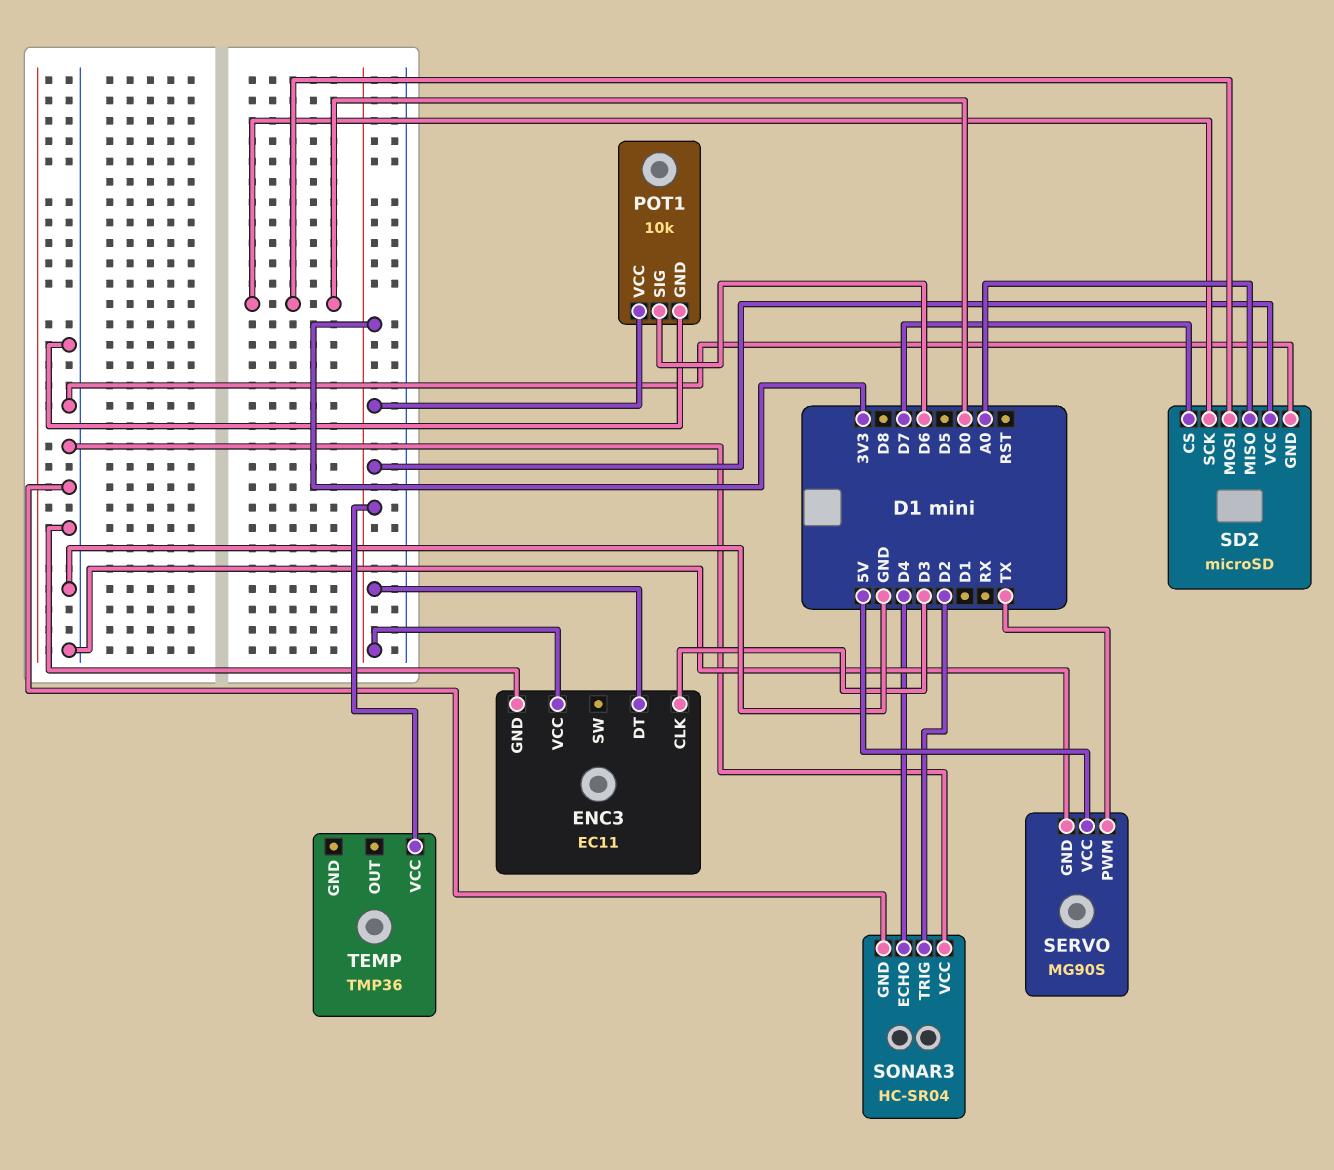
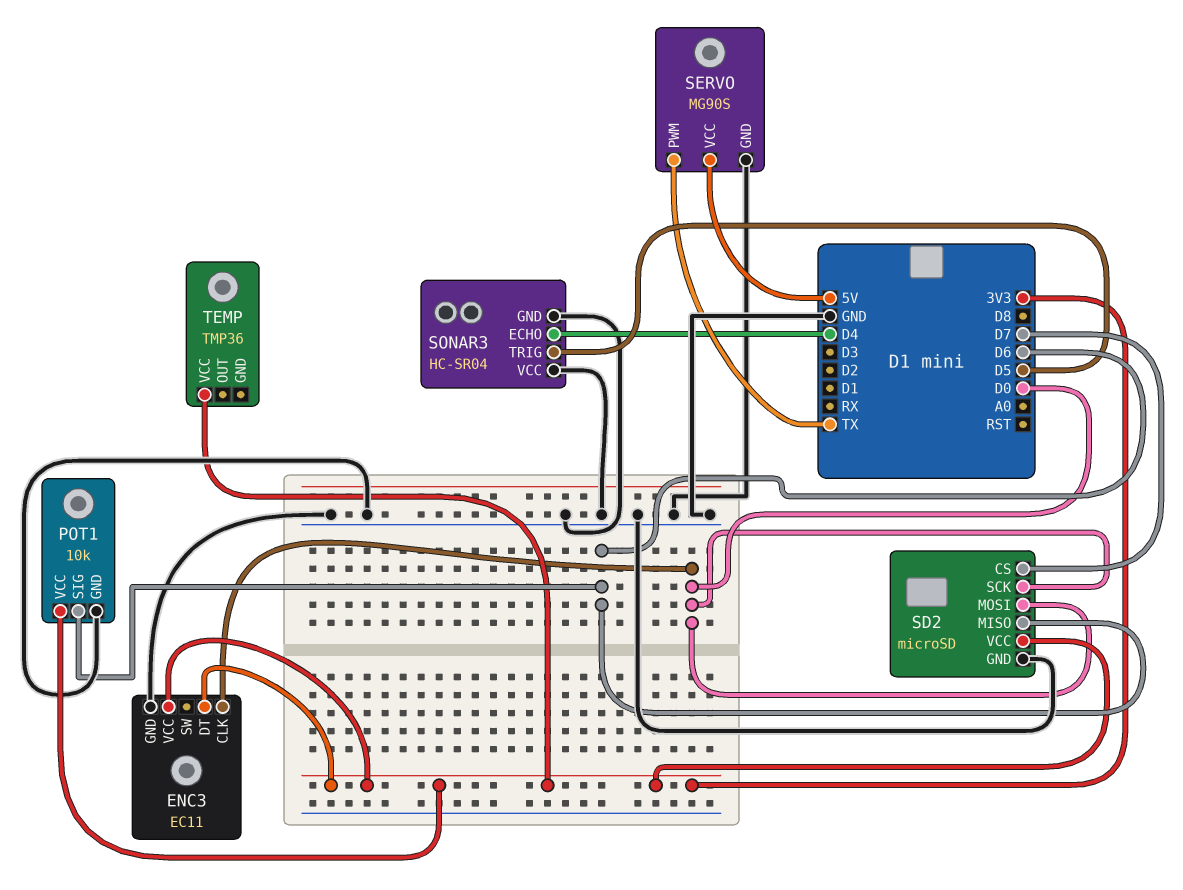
ENC3 pin CLK: D3 -> D0
SD2 pin MISO: A0 -> D6
SONAR3 pin TRIG: D2 -> D5

